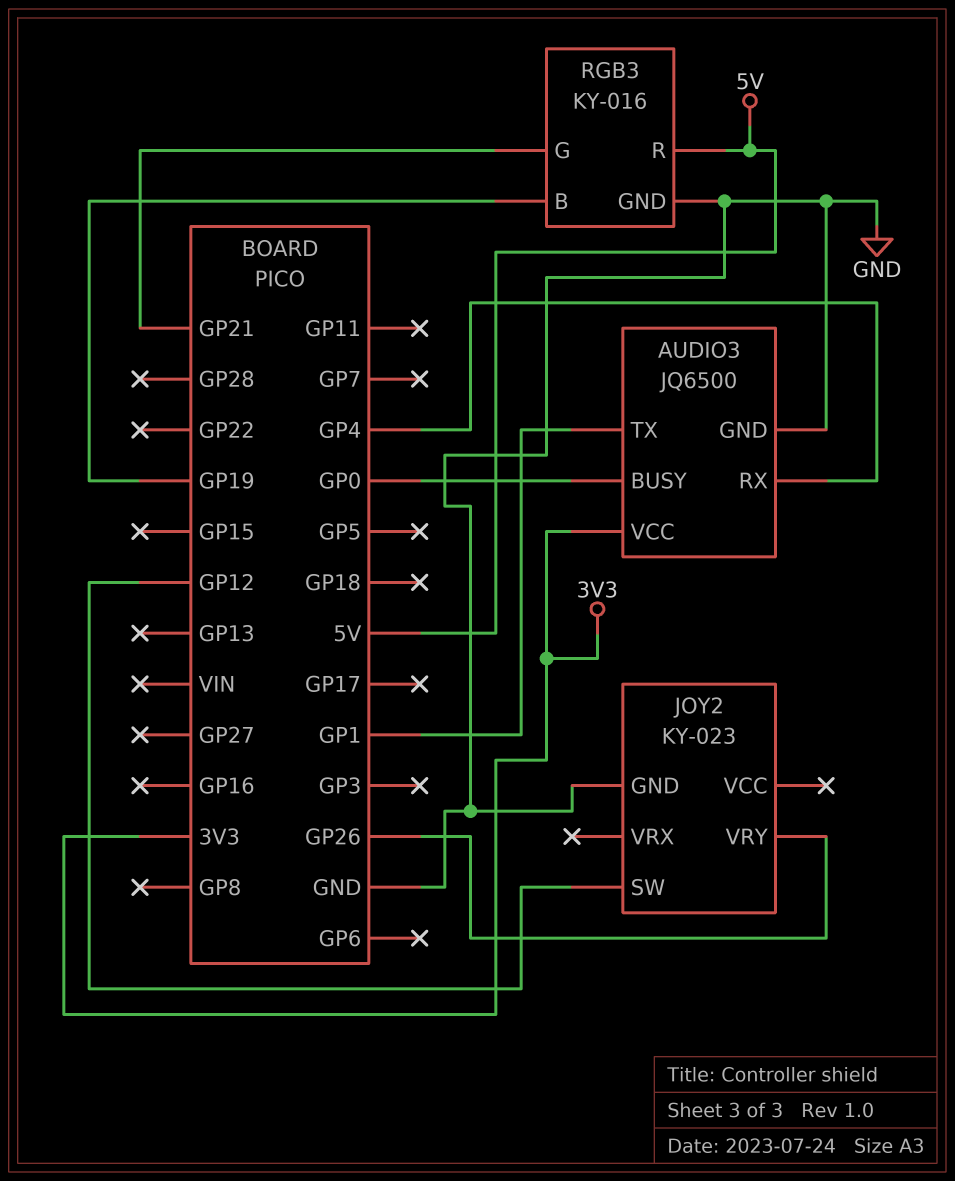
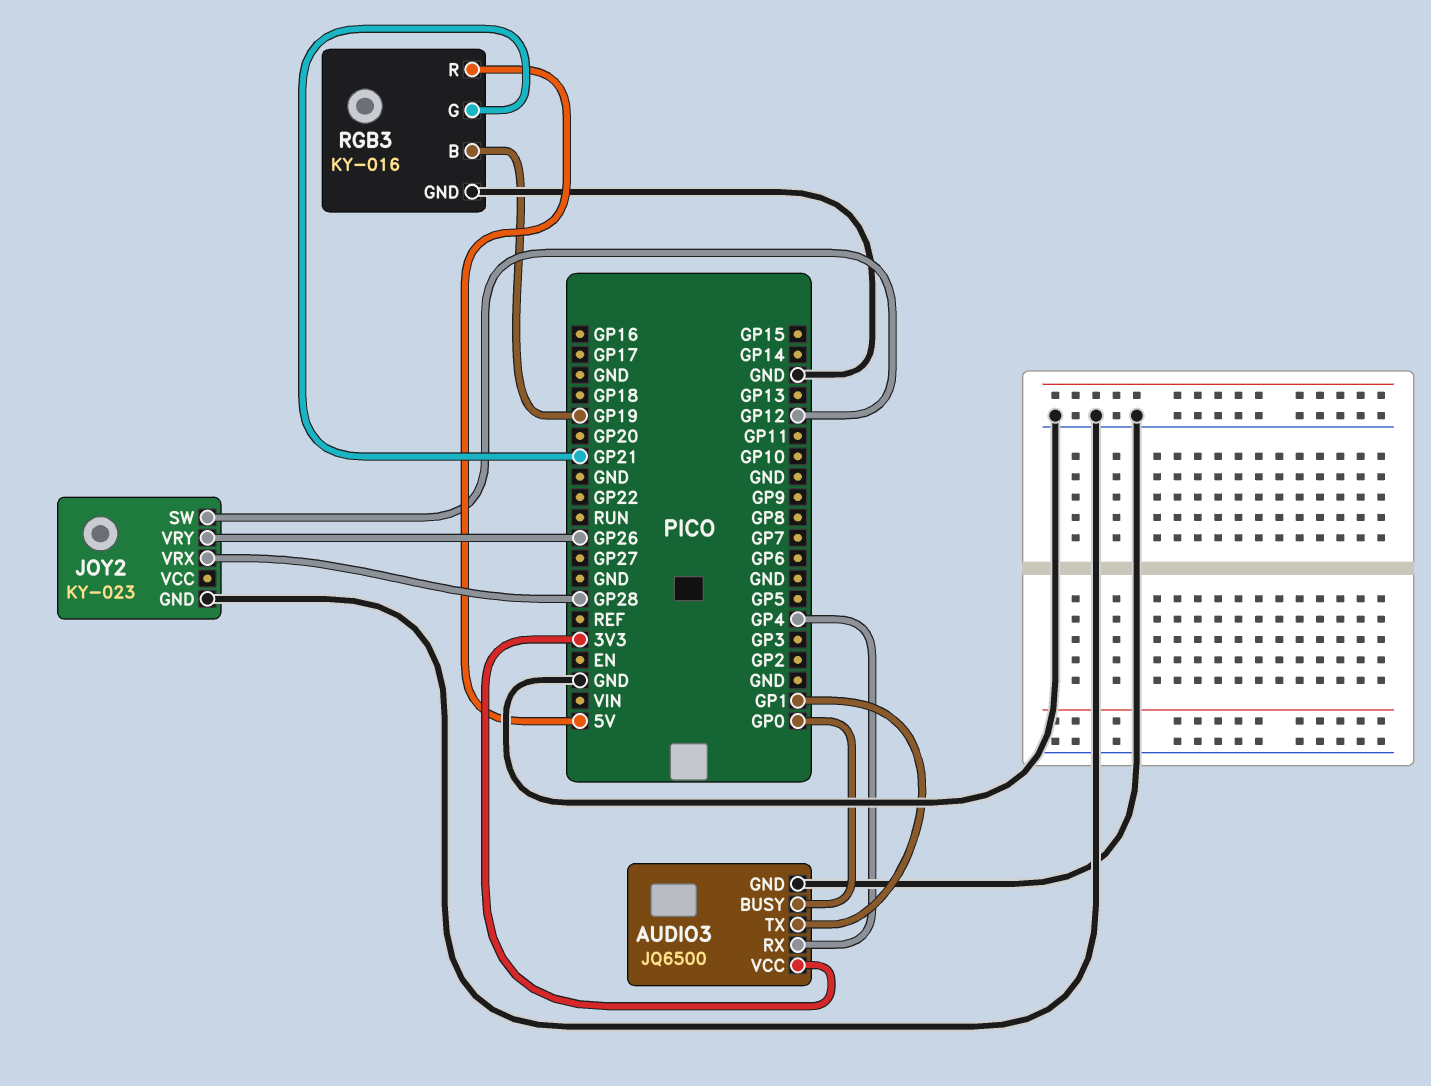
JOY2 pin VRX: none -> GP28

